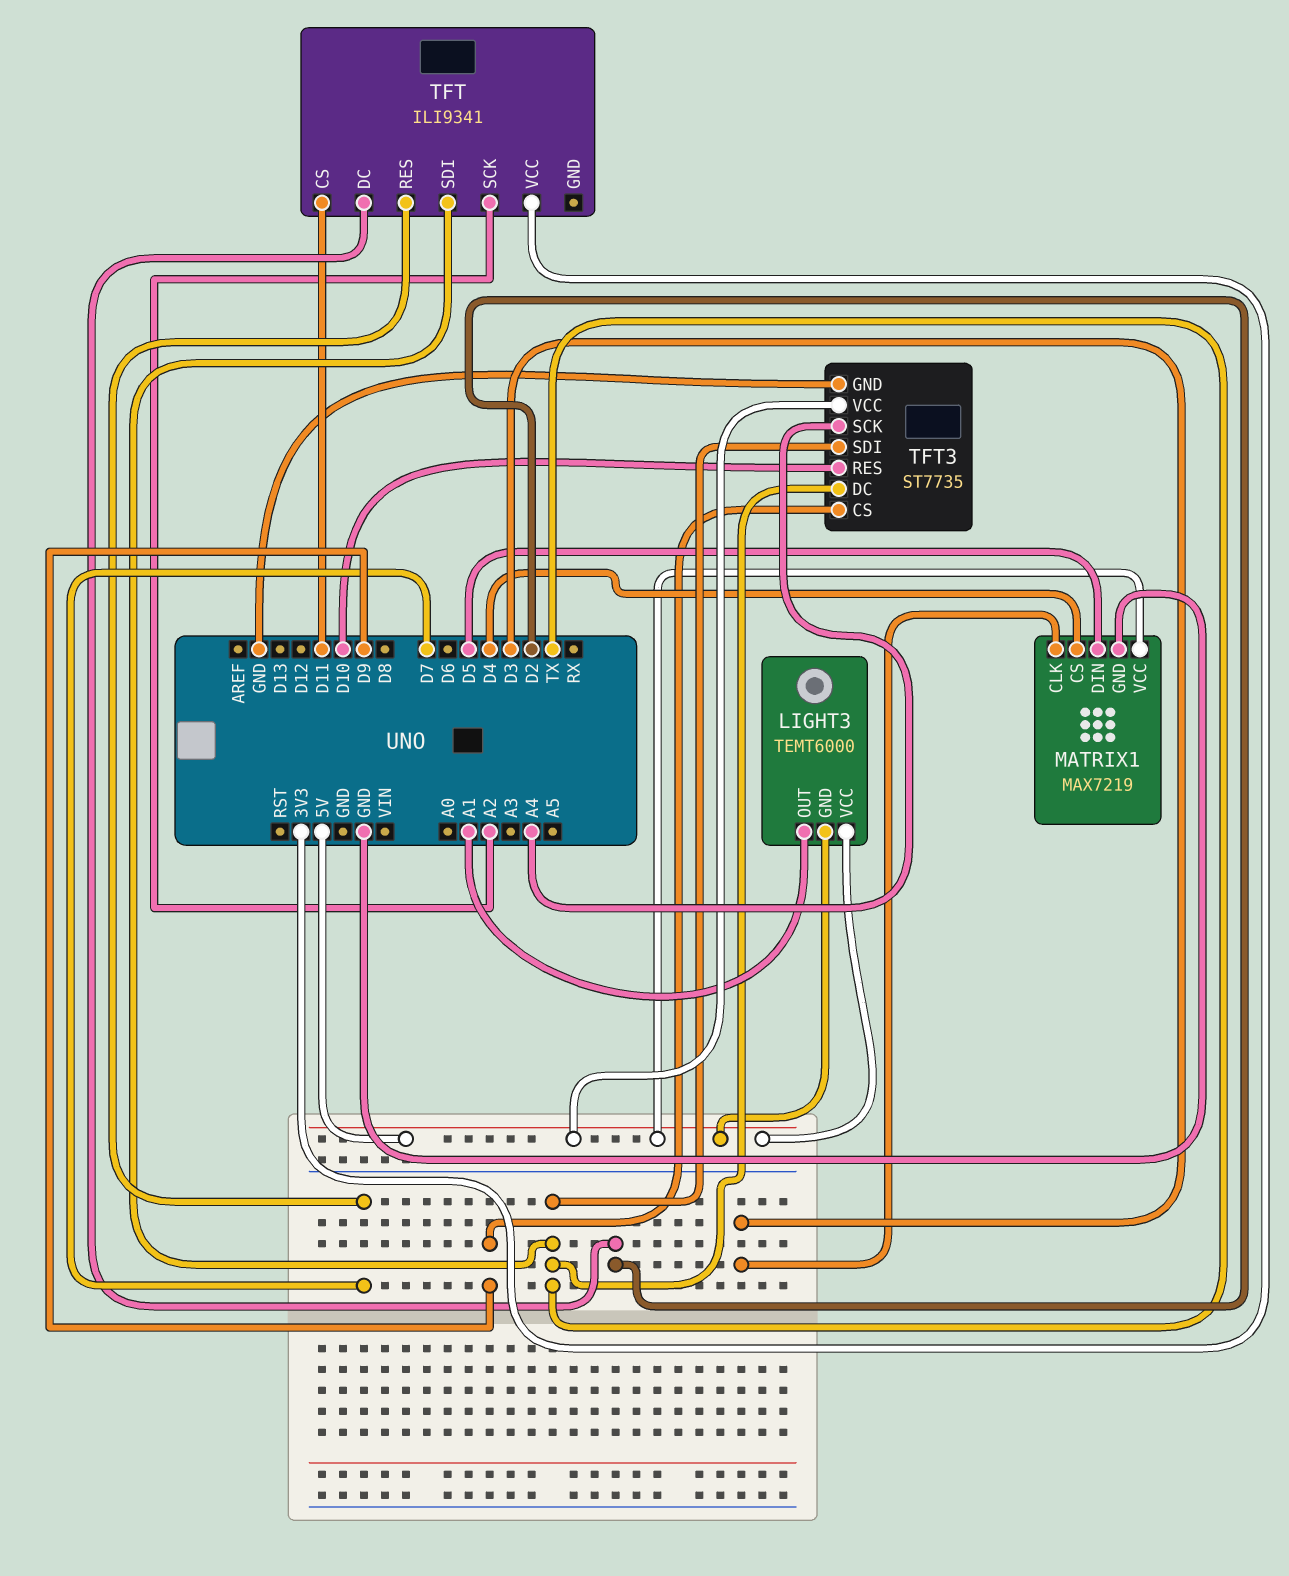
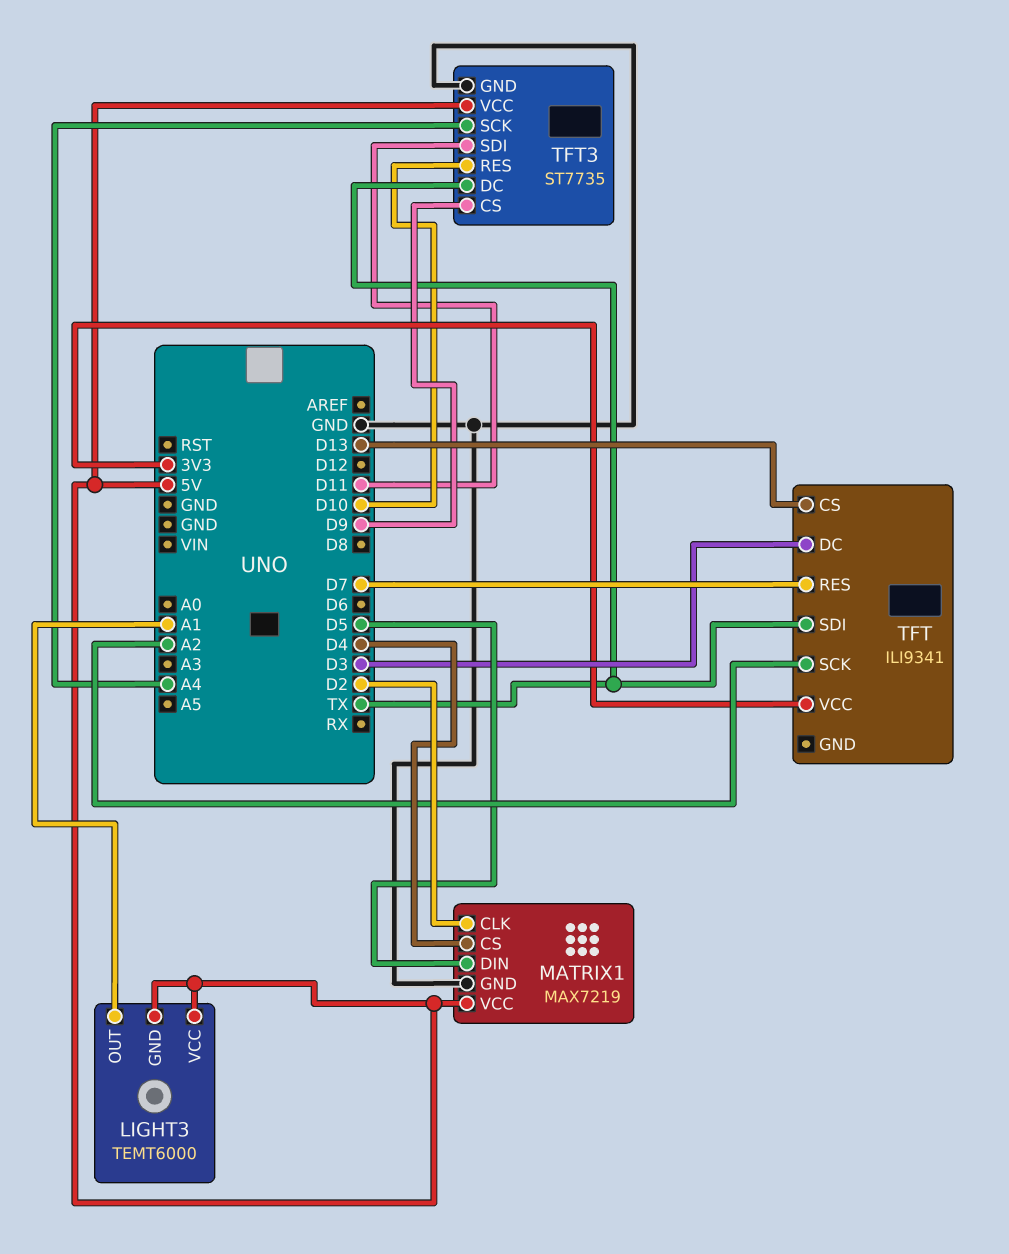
MATRIX1 pin CLK: D3 -> D2
TFT pin CS: D11 -> D13
TFT pin DC: D2 -> D3
TFT3 pin SDI: TX -> D11

